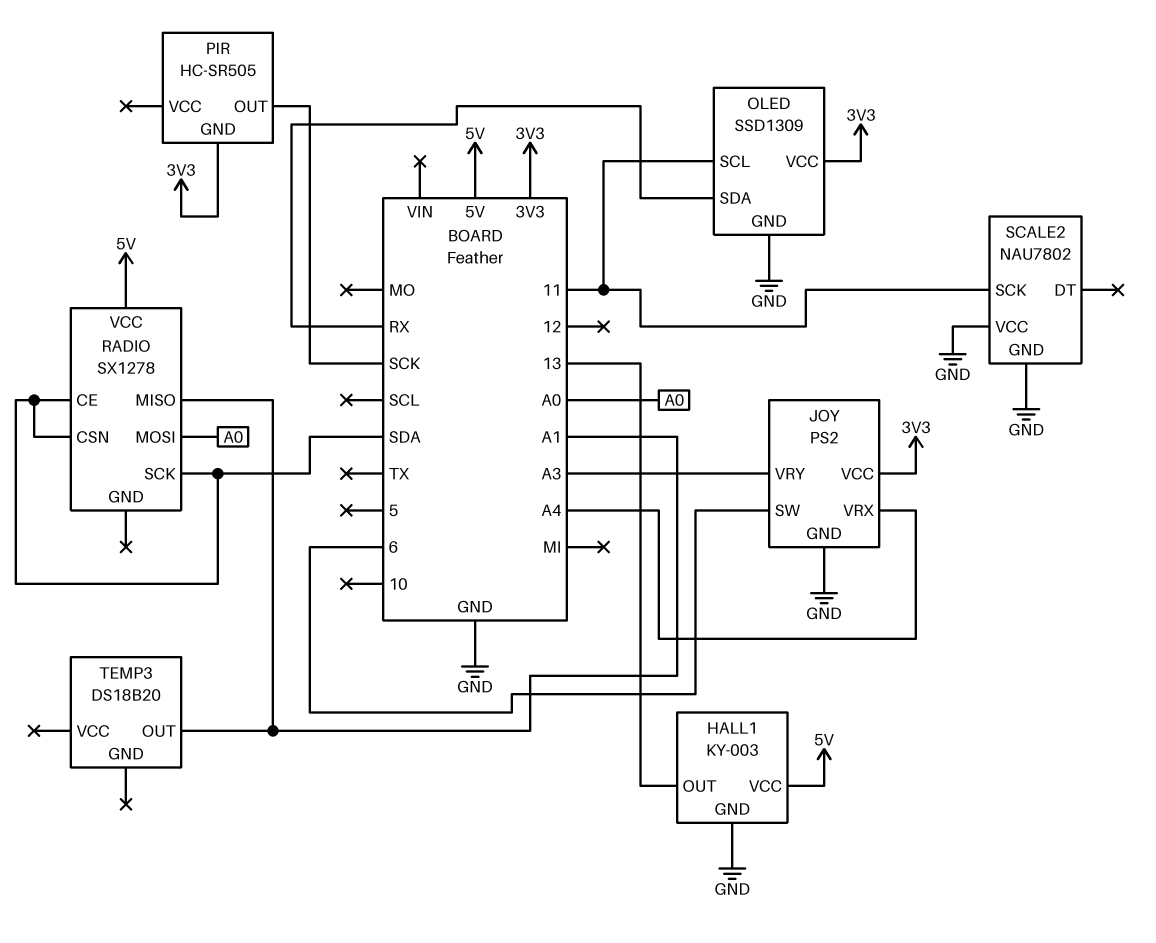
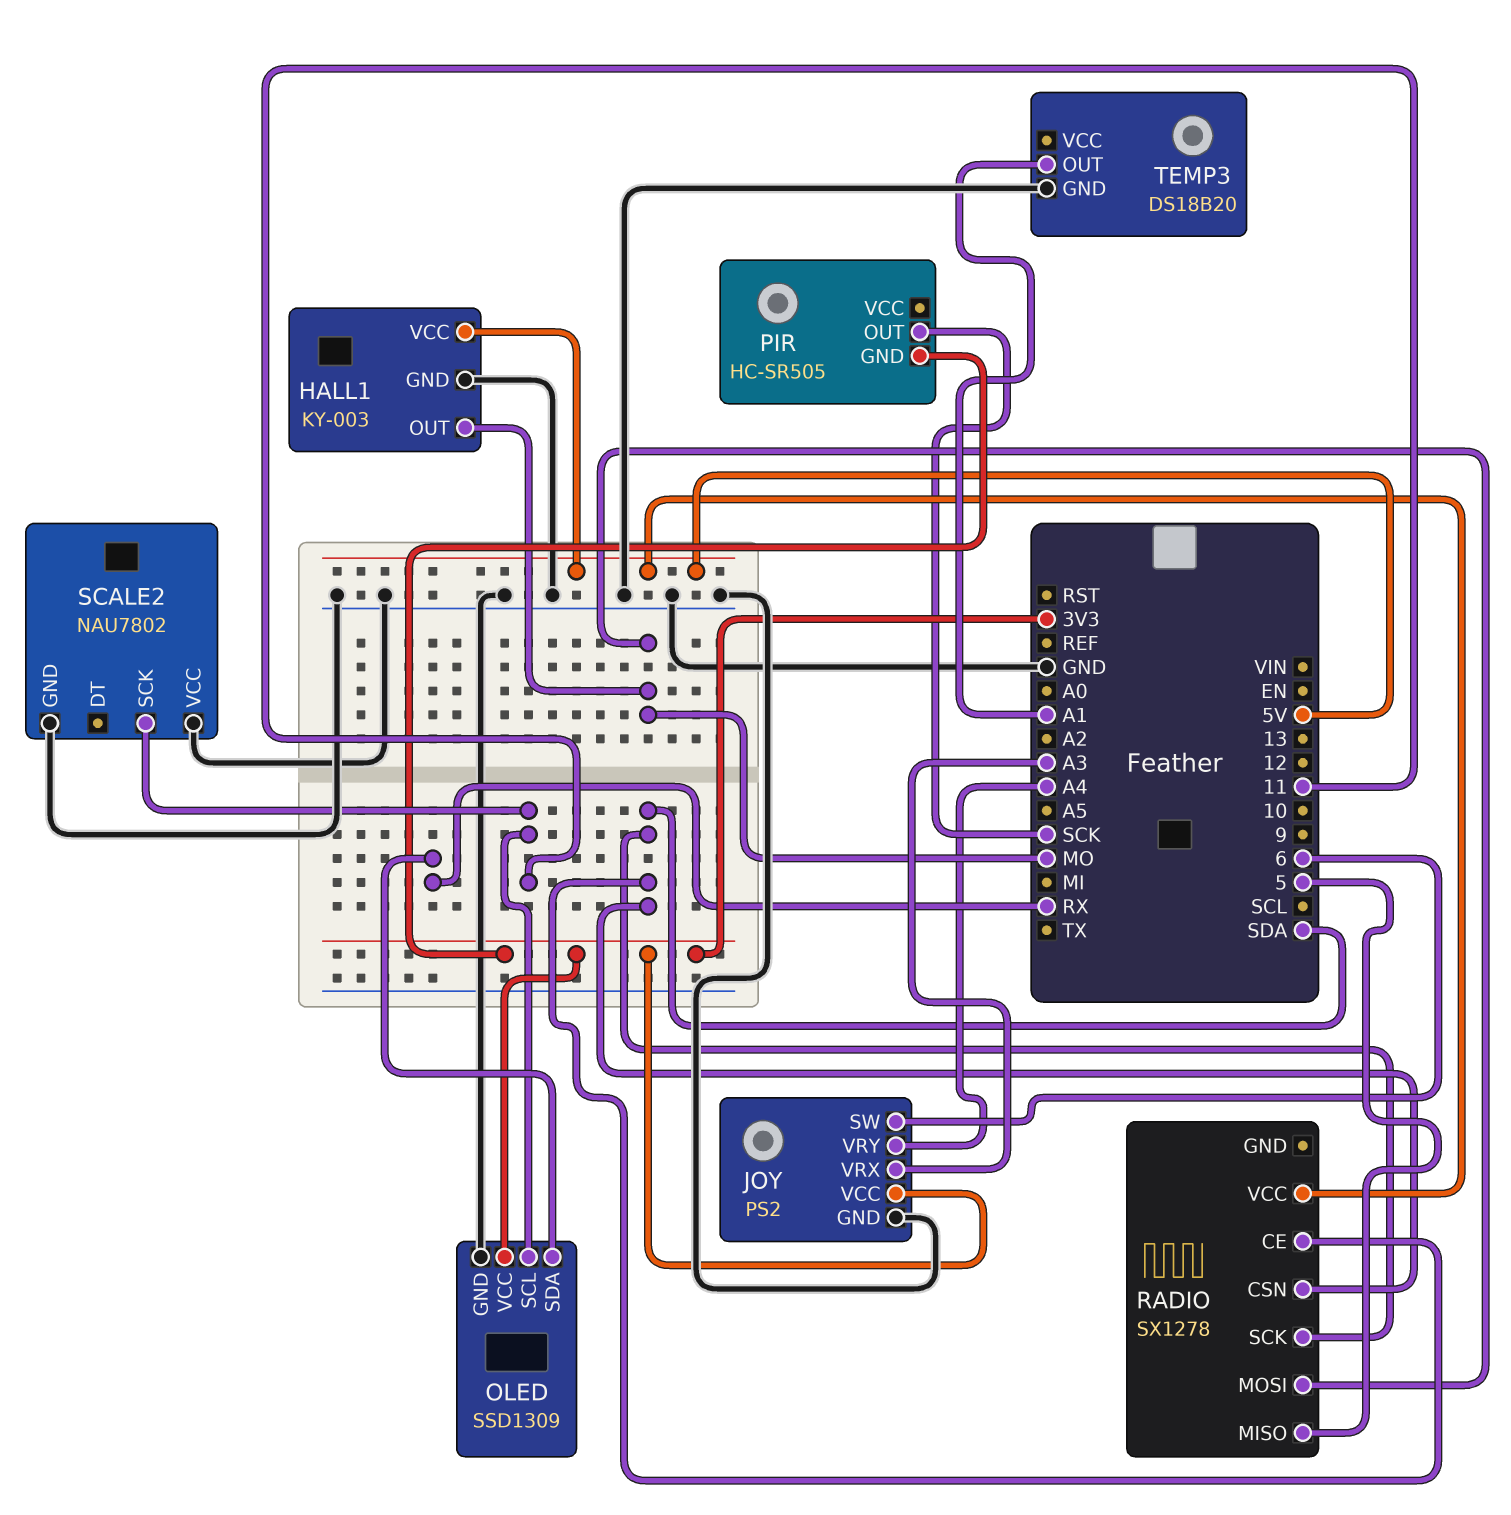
HALL1 pin OUT: 13 -> MO
JOY pin VRX: A4 -> A3
JOY pin VRY: A3 -> A4
RADIO pin MISO: A1 -> 5
RADIO pin MOSI: A0 -> MO
TEMP3 pin GND: none -> GND

